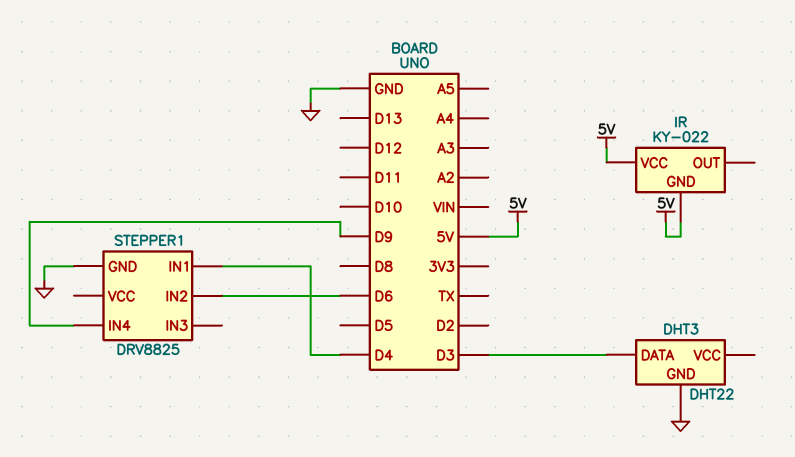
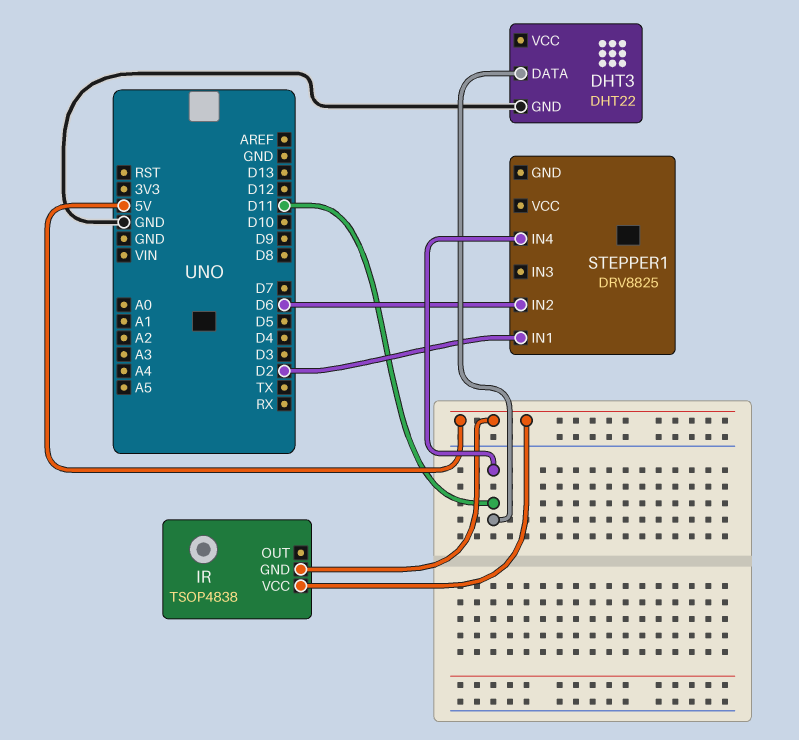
DHT3 pin DATA: D3 -> D11
IR: KY-022 -> TSOP4838
STEPPER1 pin GND: GND -> none
STEPPER1 pin IN1: D4 -> D2
STEPPER1 pin IN4: D9 -> D11

